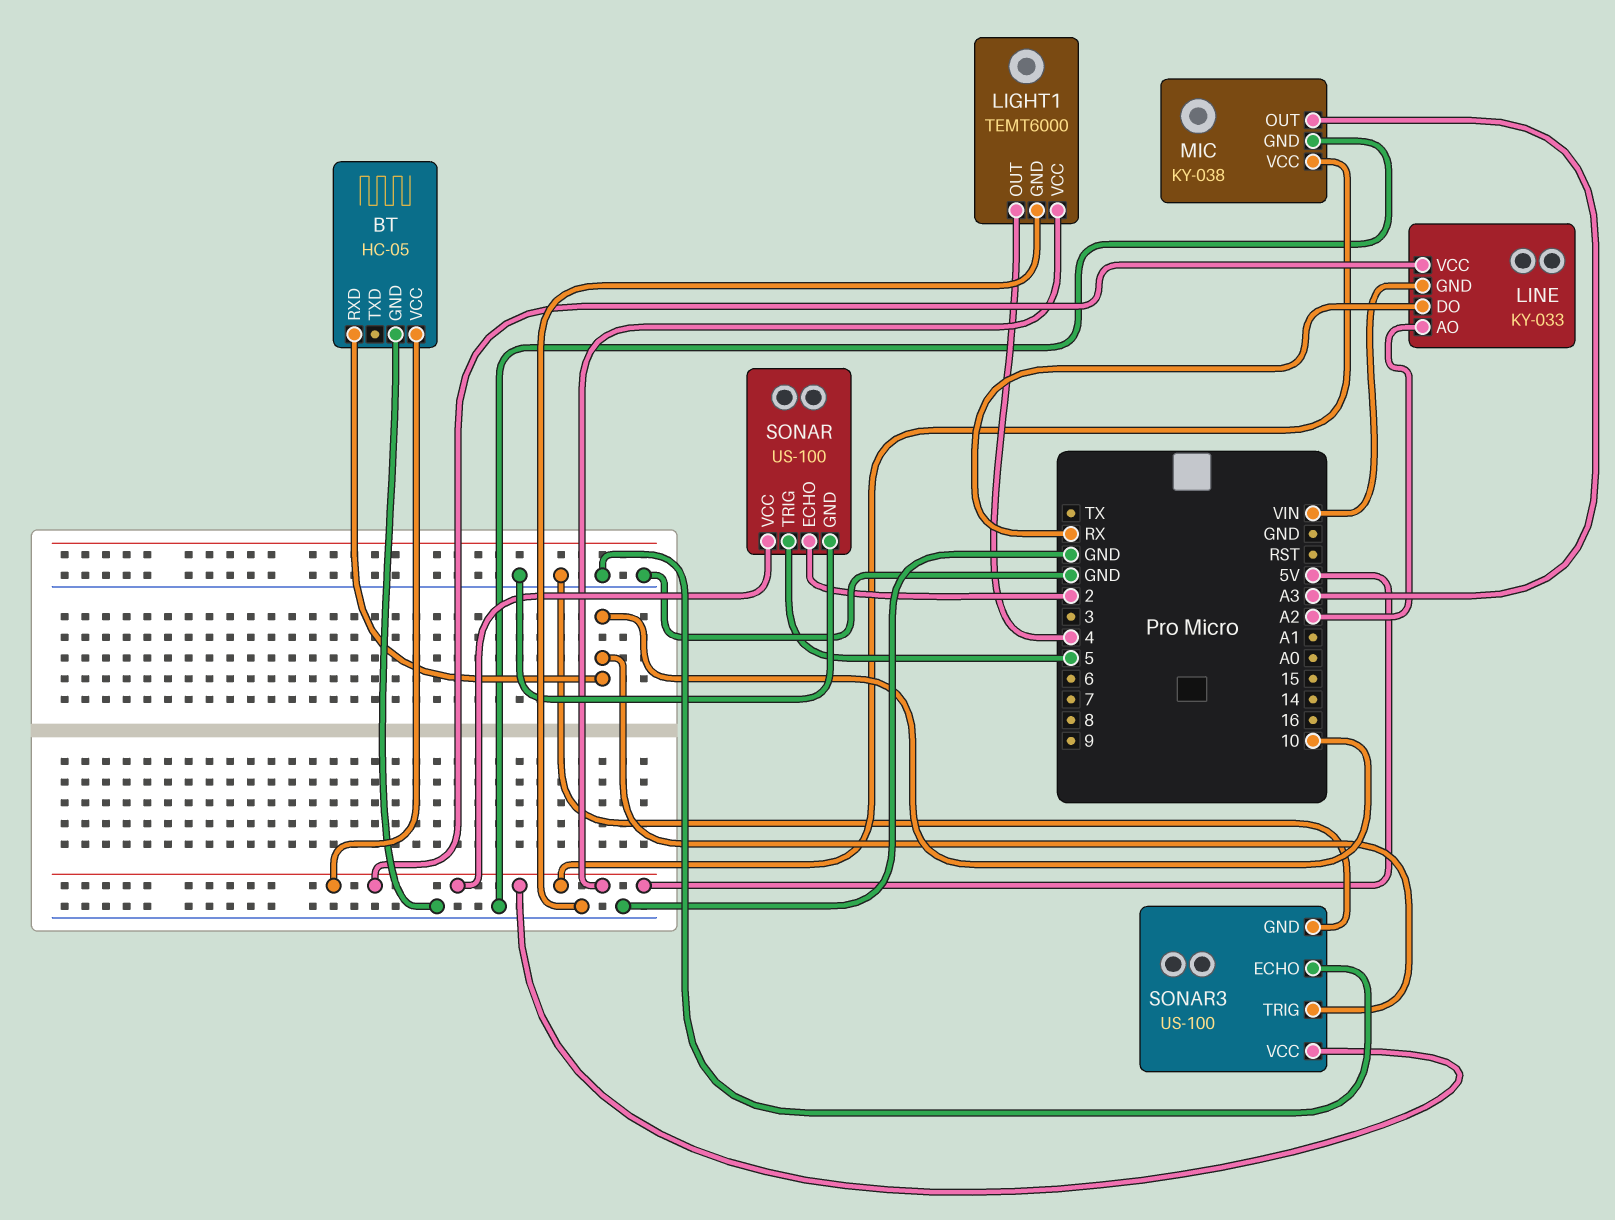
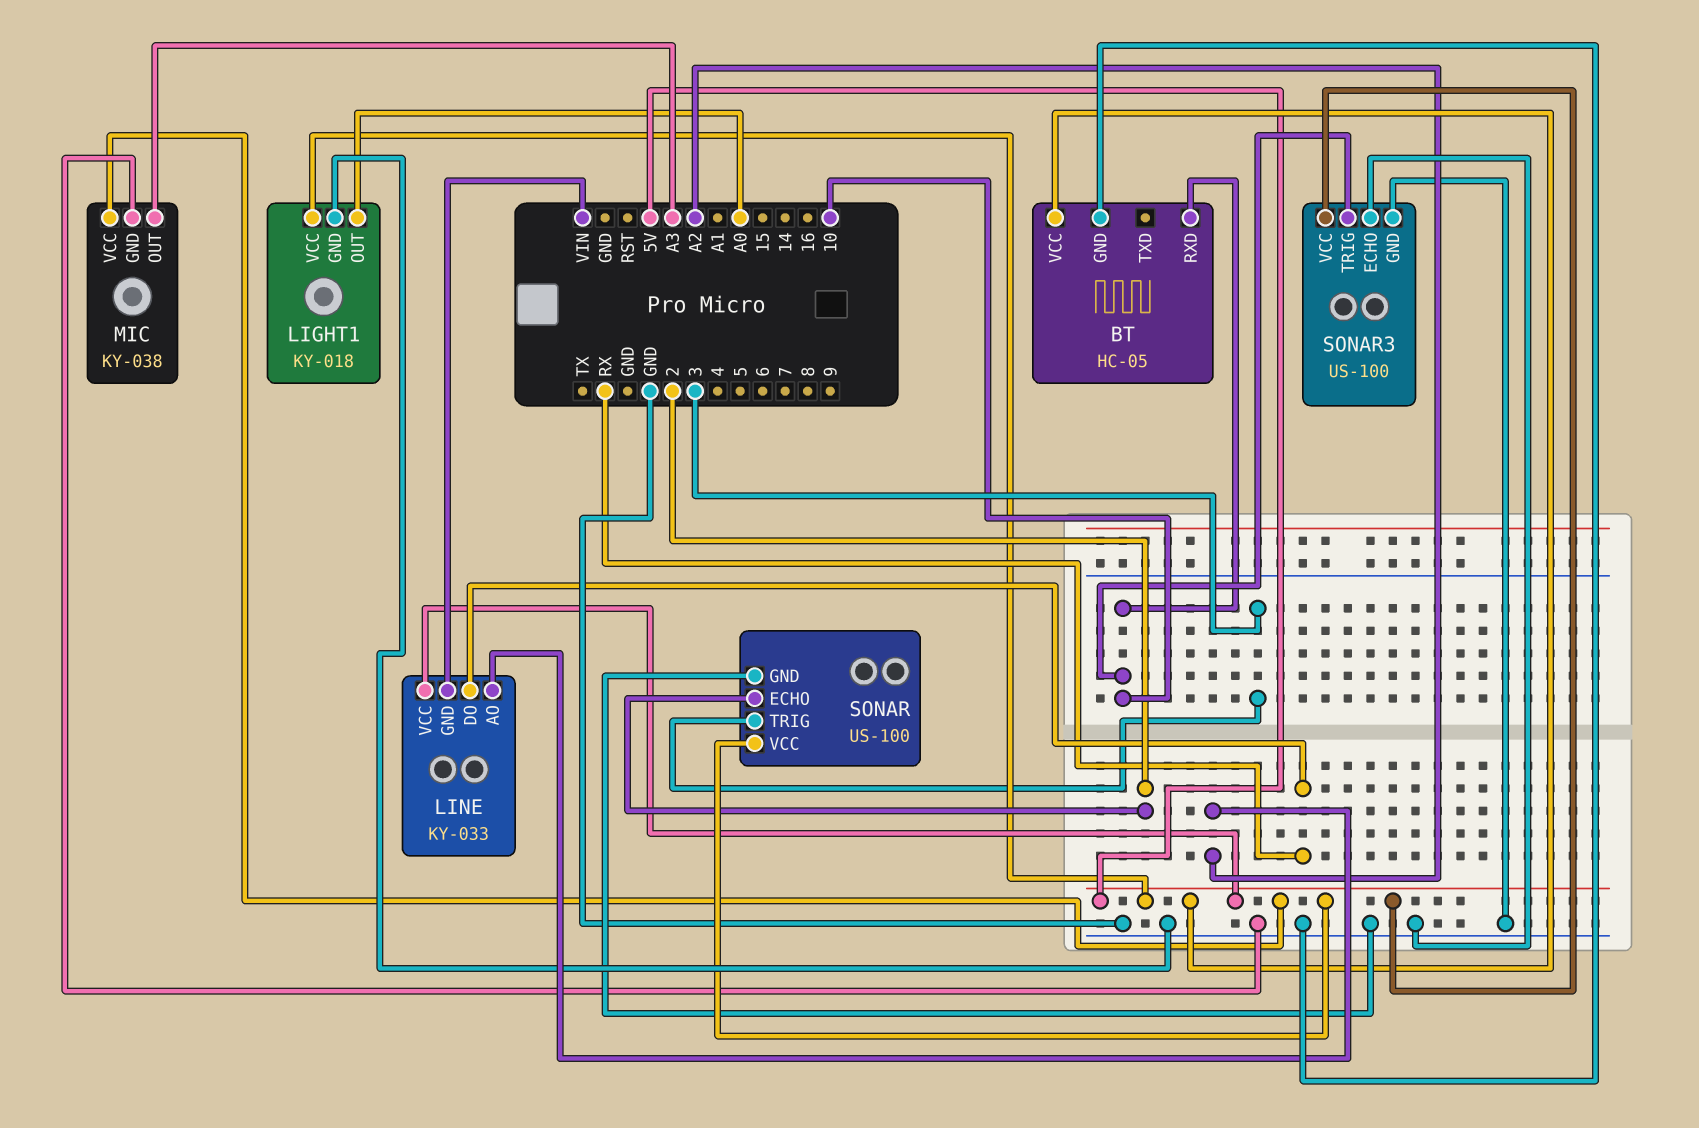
LIGHT1: TEMT6000 -> KY-018
LIGHT1 pin OUT: 4 -> A0
SONAR pin TRIG: 5 -> 3

